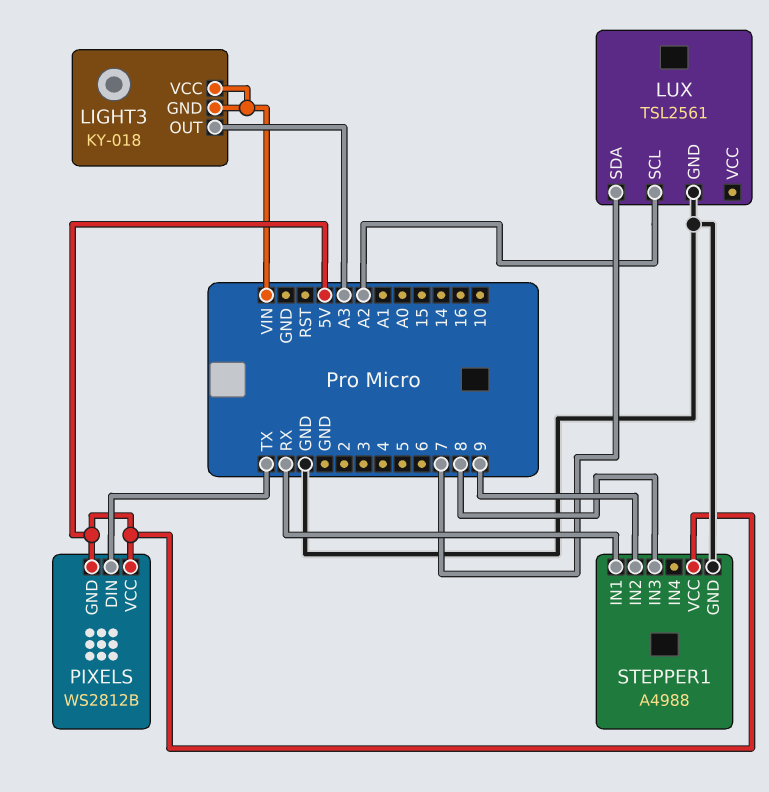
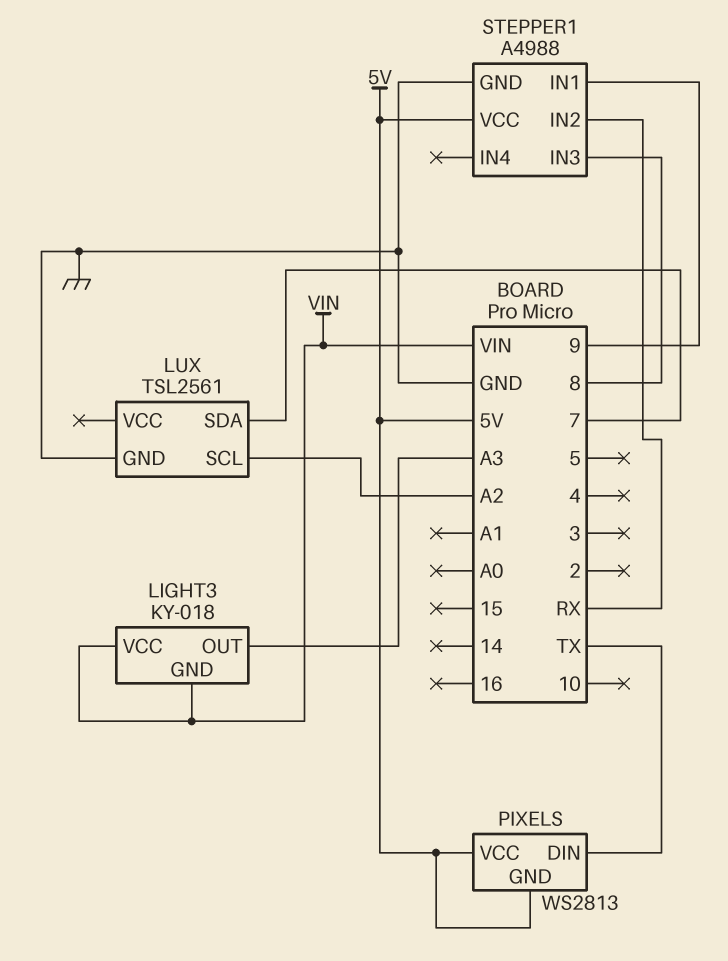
PIXELS: WS2812B -> WS2813
STEPPER1 pin IN1: RX -> 9
STEPPER1 pin IN2: 9 -> RX

